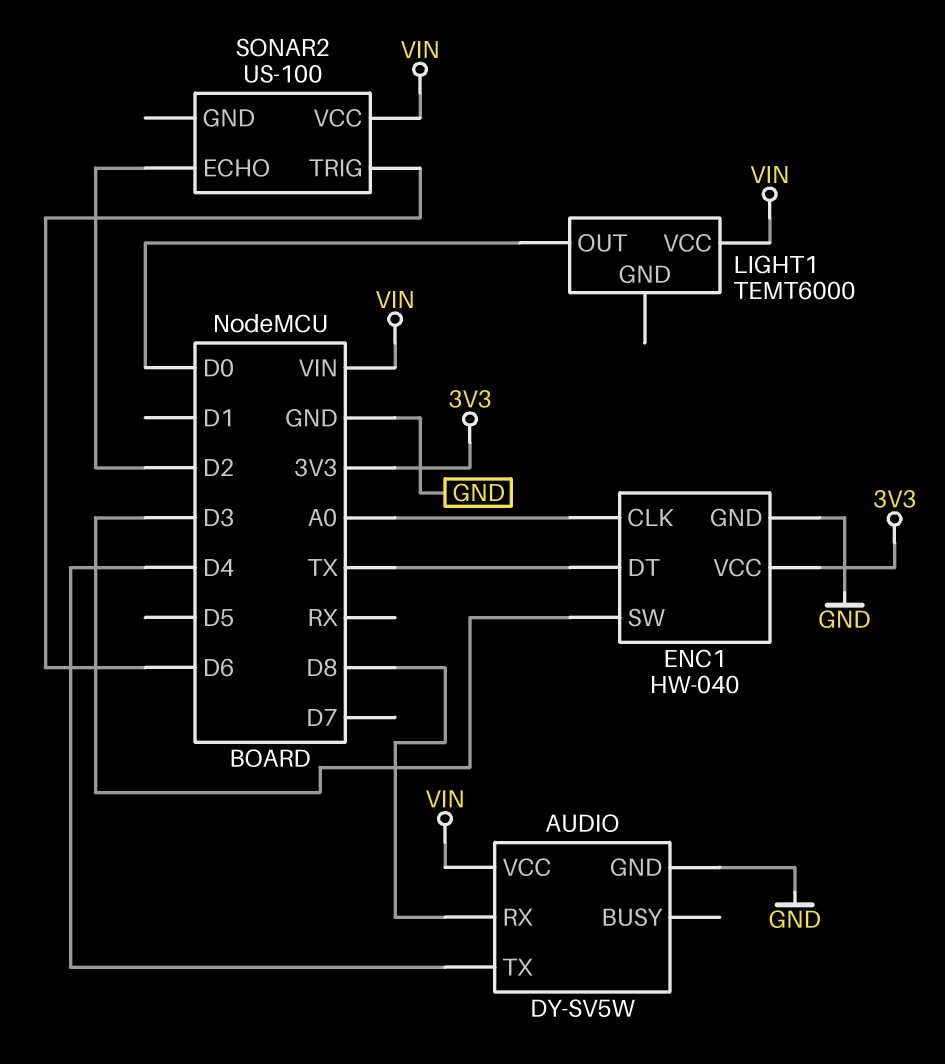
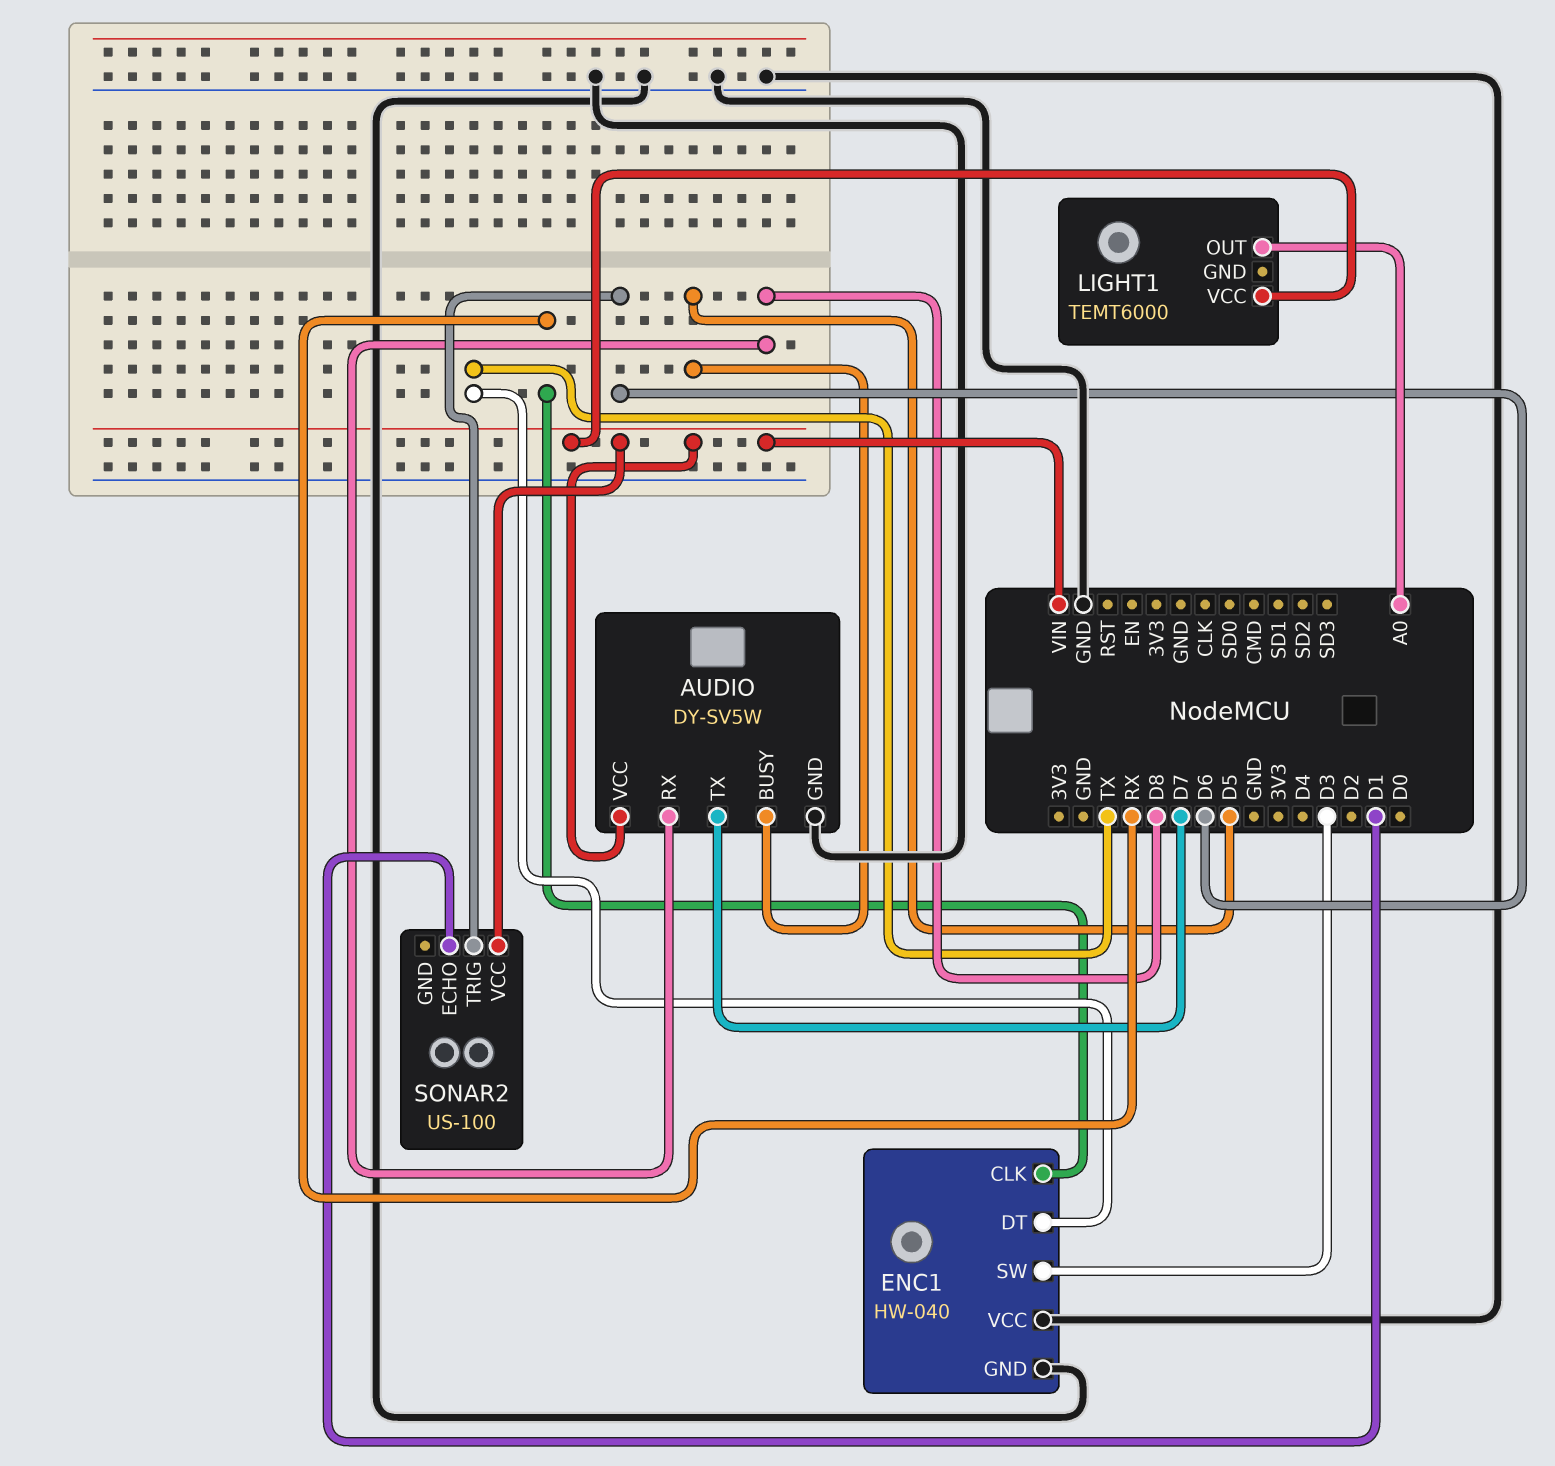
AUDIO pin BUSY: none -> D5
AUDIO pin TX: D4 -> D7
ENC1 pin CLK: A0 -> RX
ENC1 pin VCC: 3V3 -> GND
LIGHT1 pin OUT: D0 -> A0
SONAR2 pin ECHO: D2 -> D1

